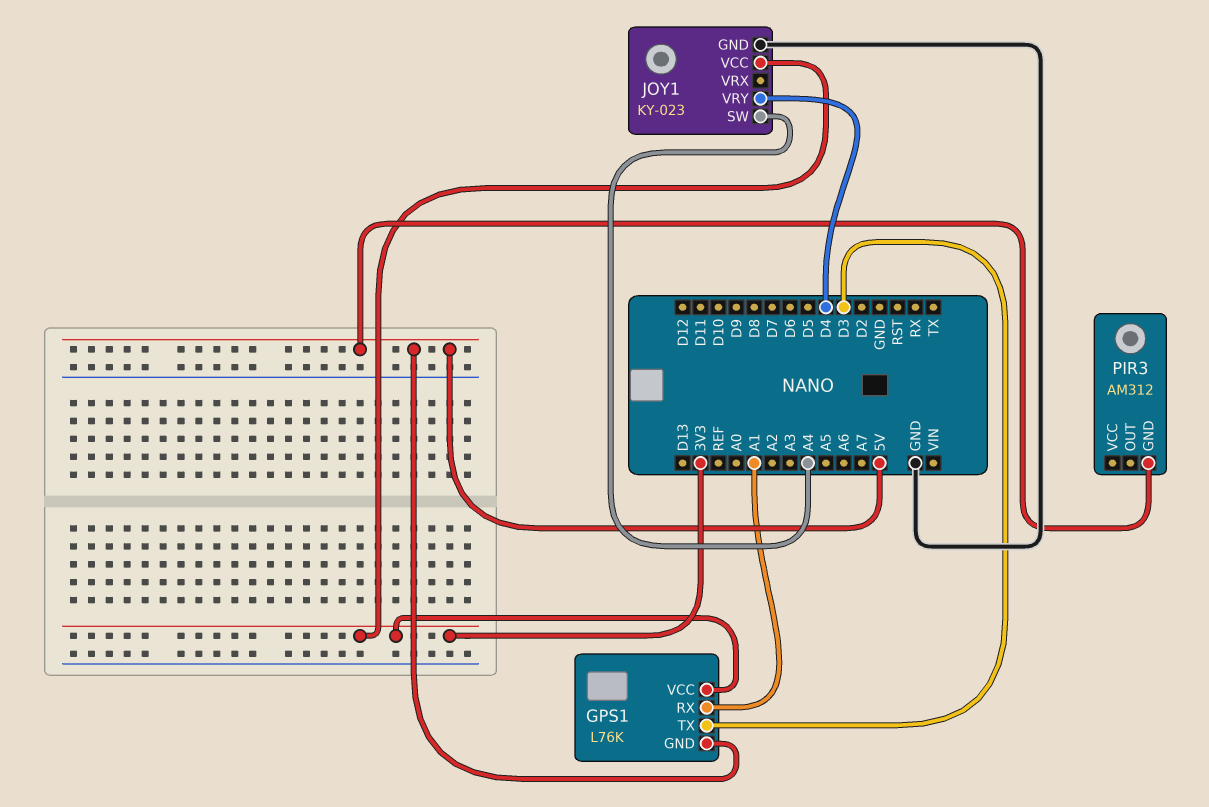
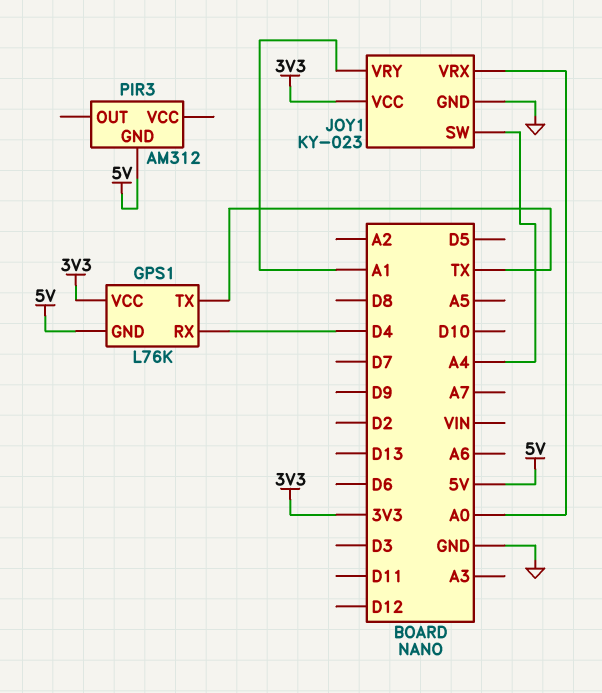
GPS1 pin RX: A1 -> D4
GPS1 pin TX: D3 -> TX
JOY1 pin VRX: none -> A0
JOY1 pin VRY: D4 -> A1

